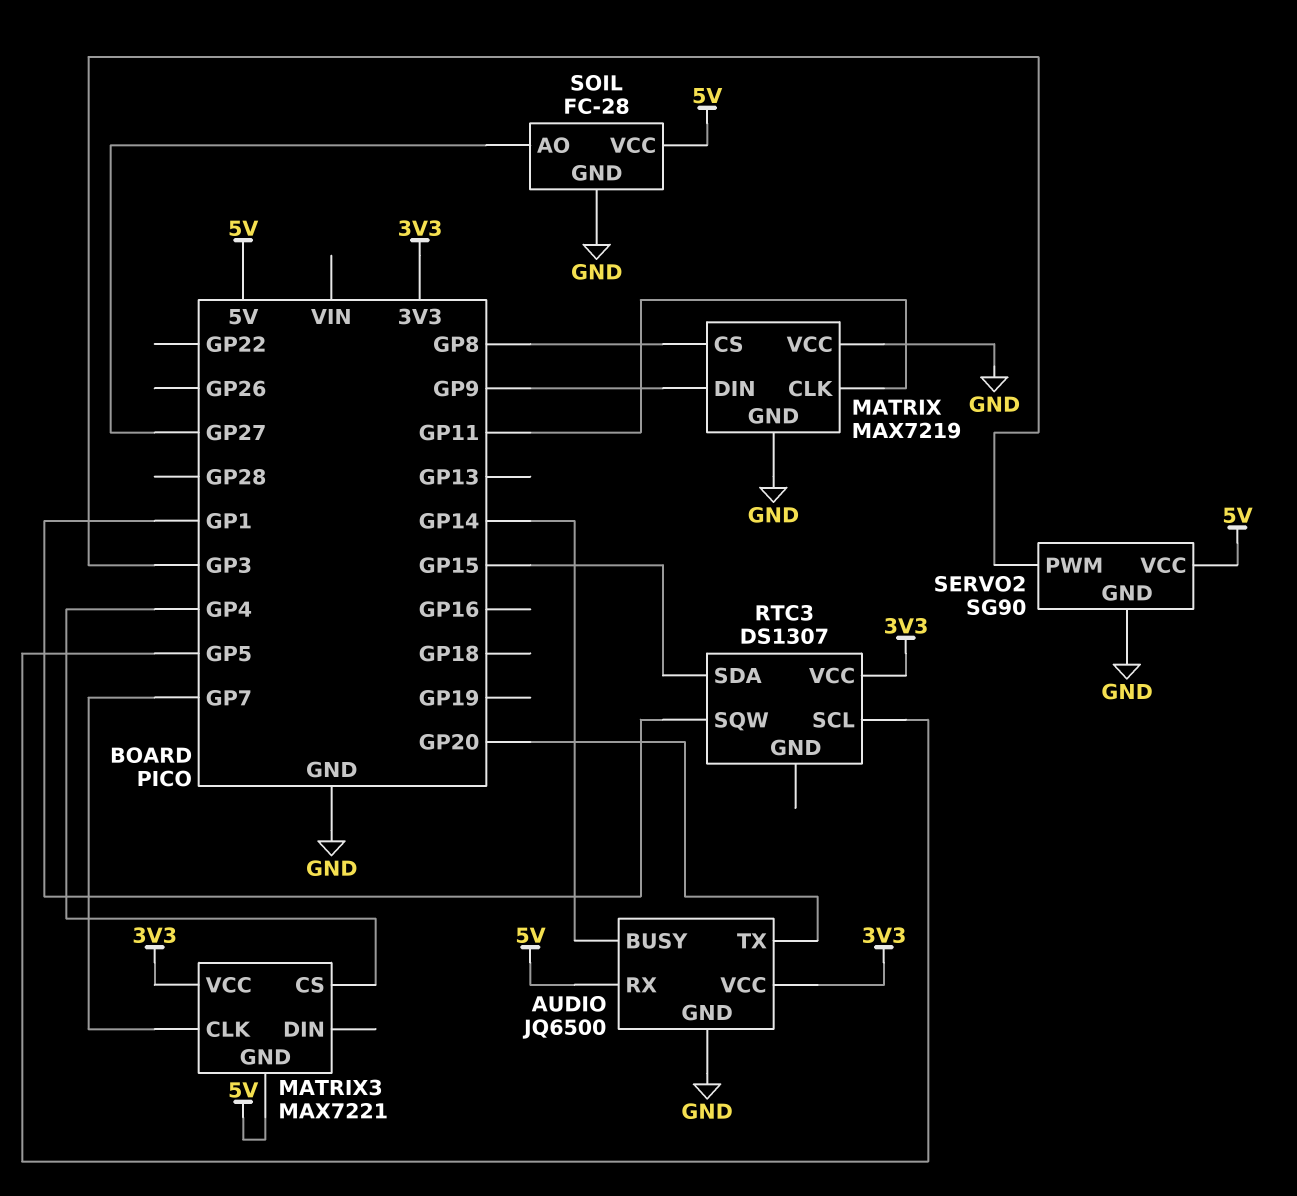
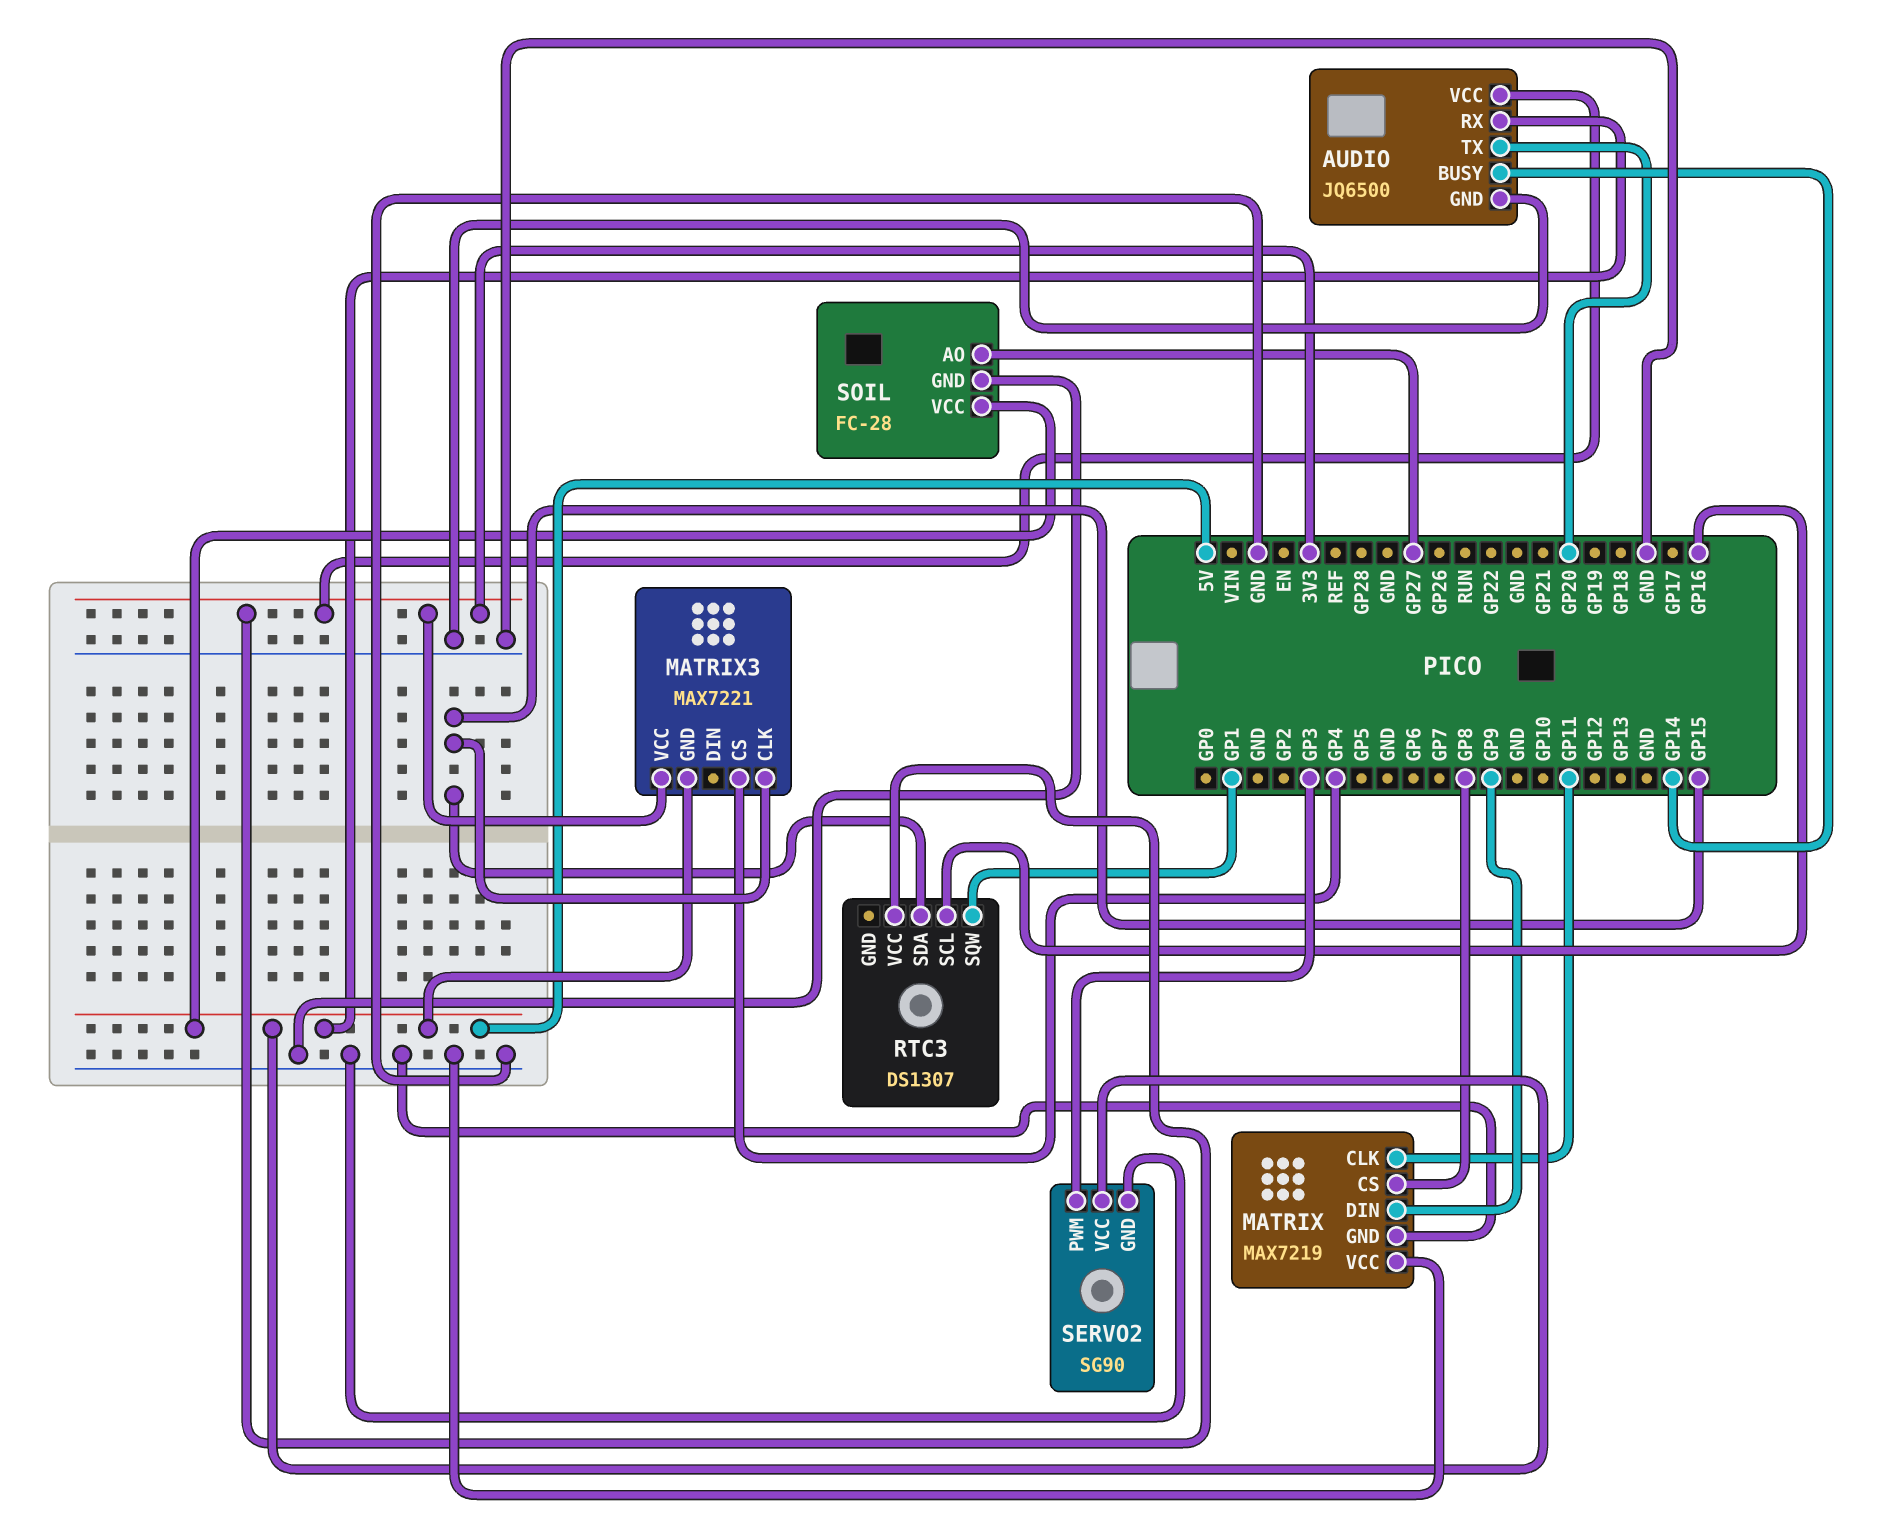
MATRIX3 pin CLK: GP7 -> GP15
RTC3 pin SCL: GP5 -> GP16

